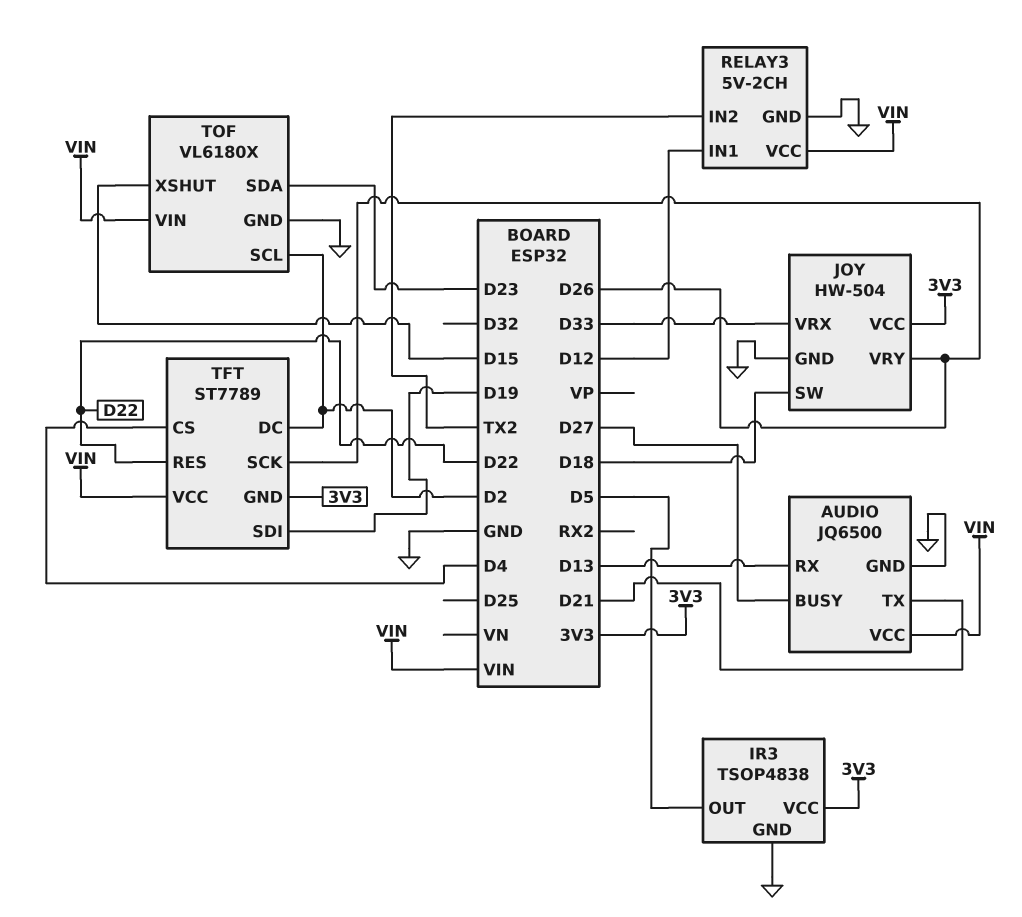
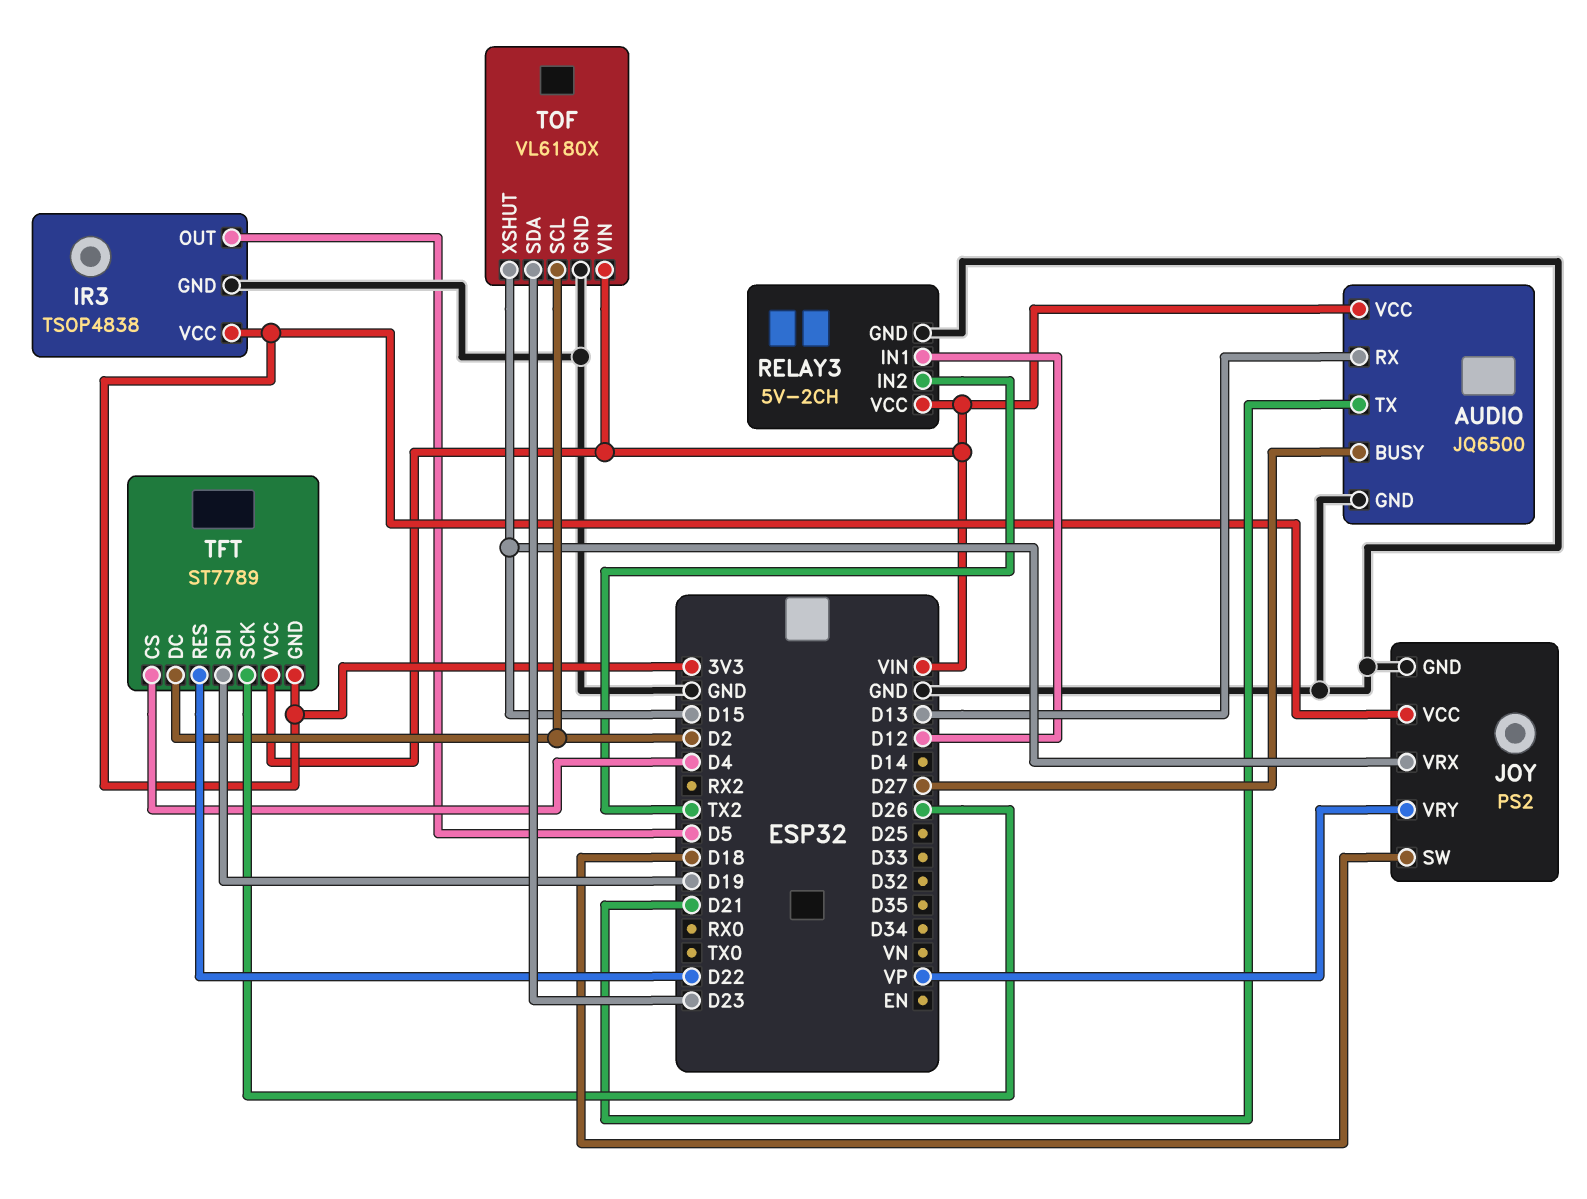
JOY: HW-504 -> PS2
JOY pin VRX: D33 -> D15
JOY pin VRY: D26 -> VP

